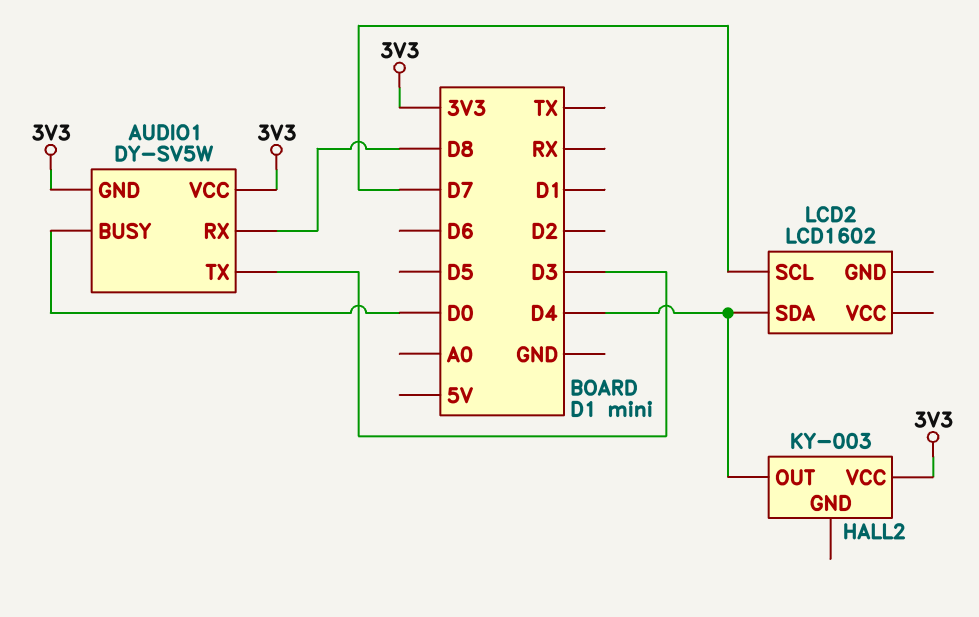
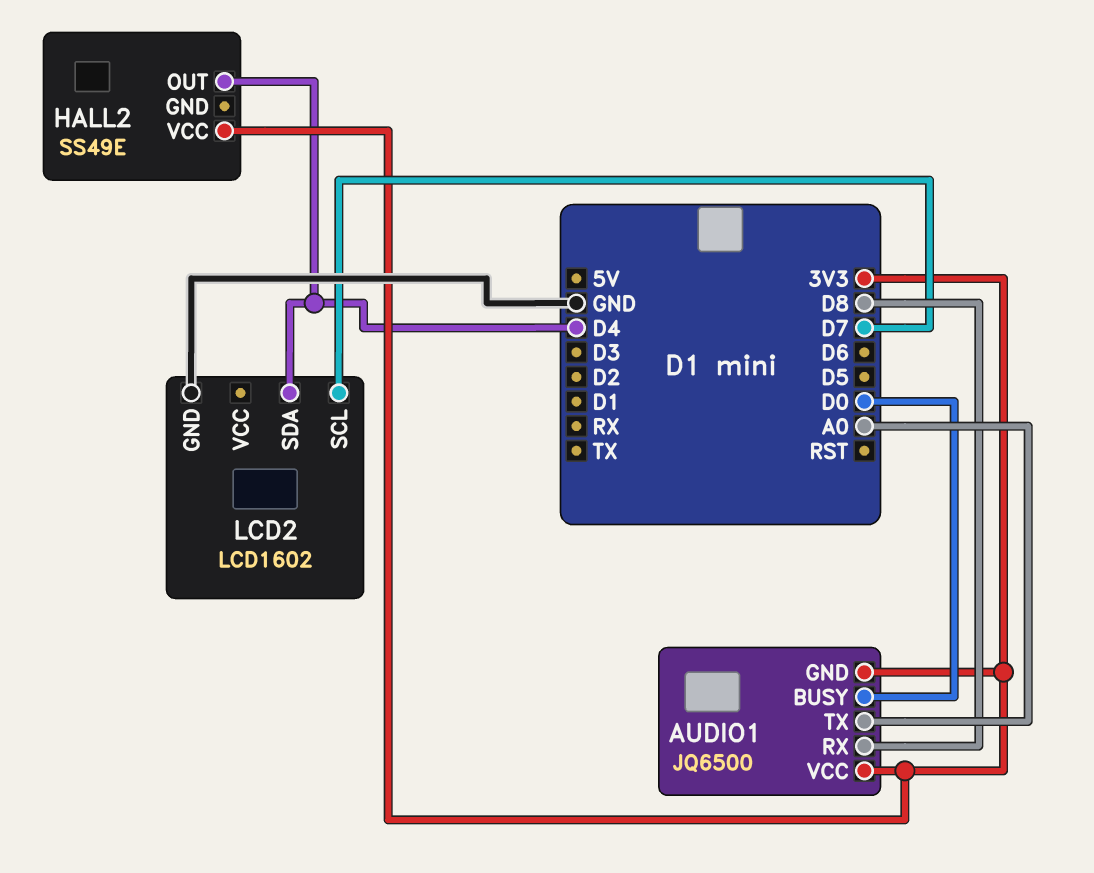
AUDIO1: DY-SV5W -> JQ6500
AUDIO1 pin TX: D3 -> A0
HALL2: KY-003 -> SS49E
LCD2 pin GND: none -> GND

